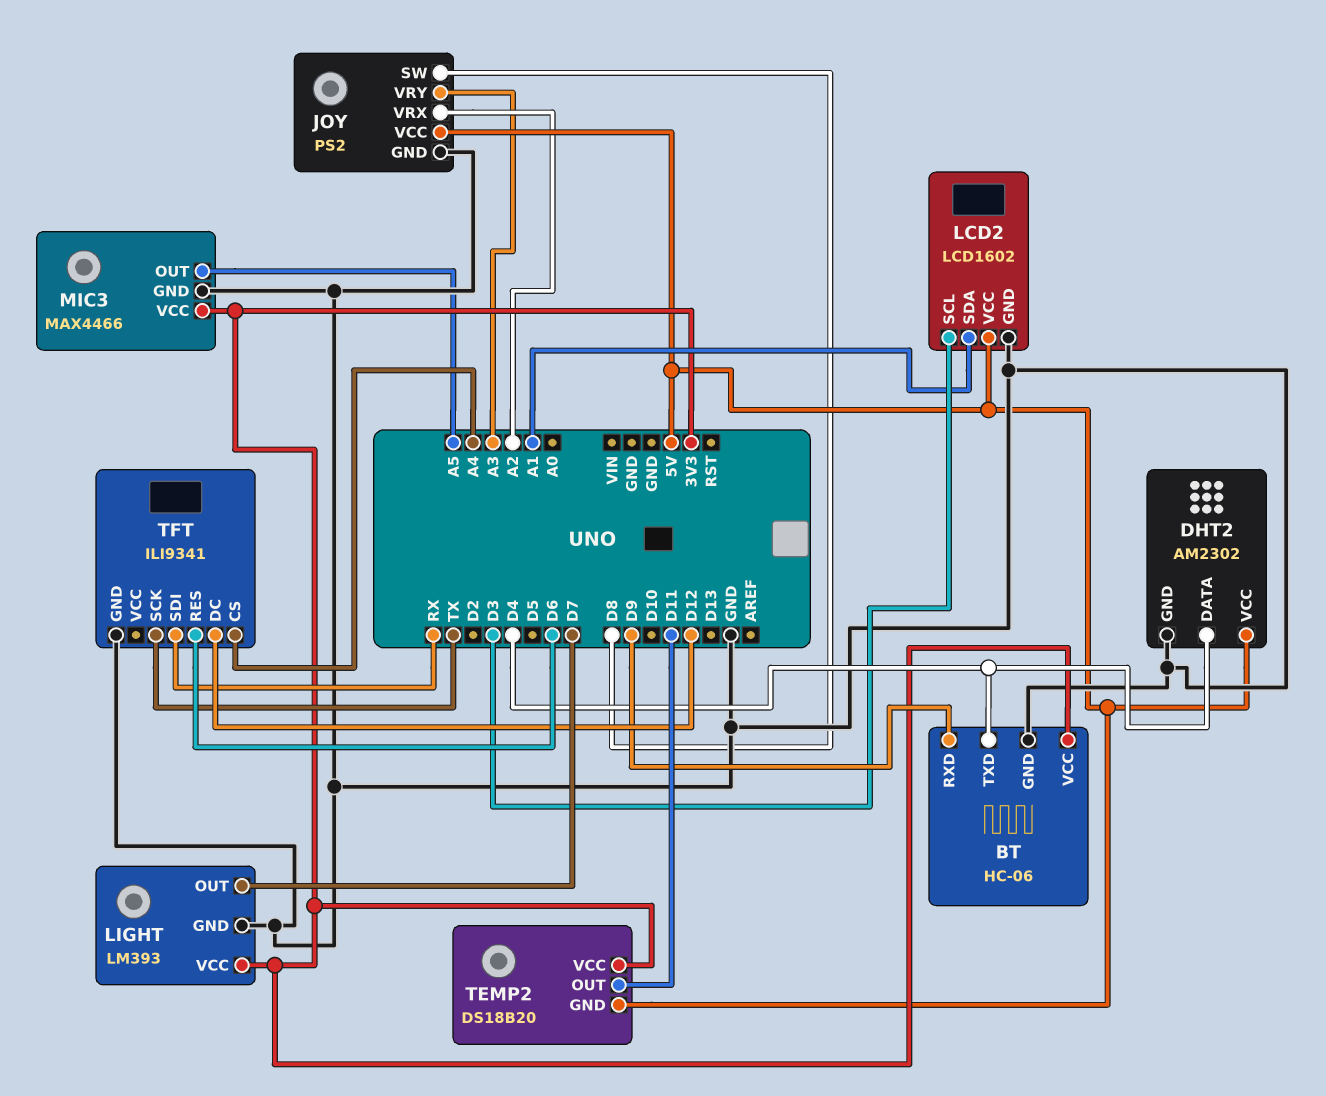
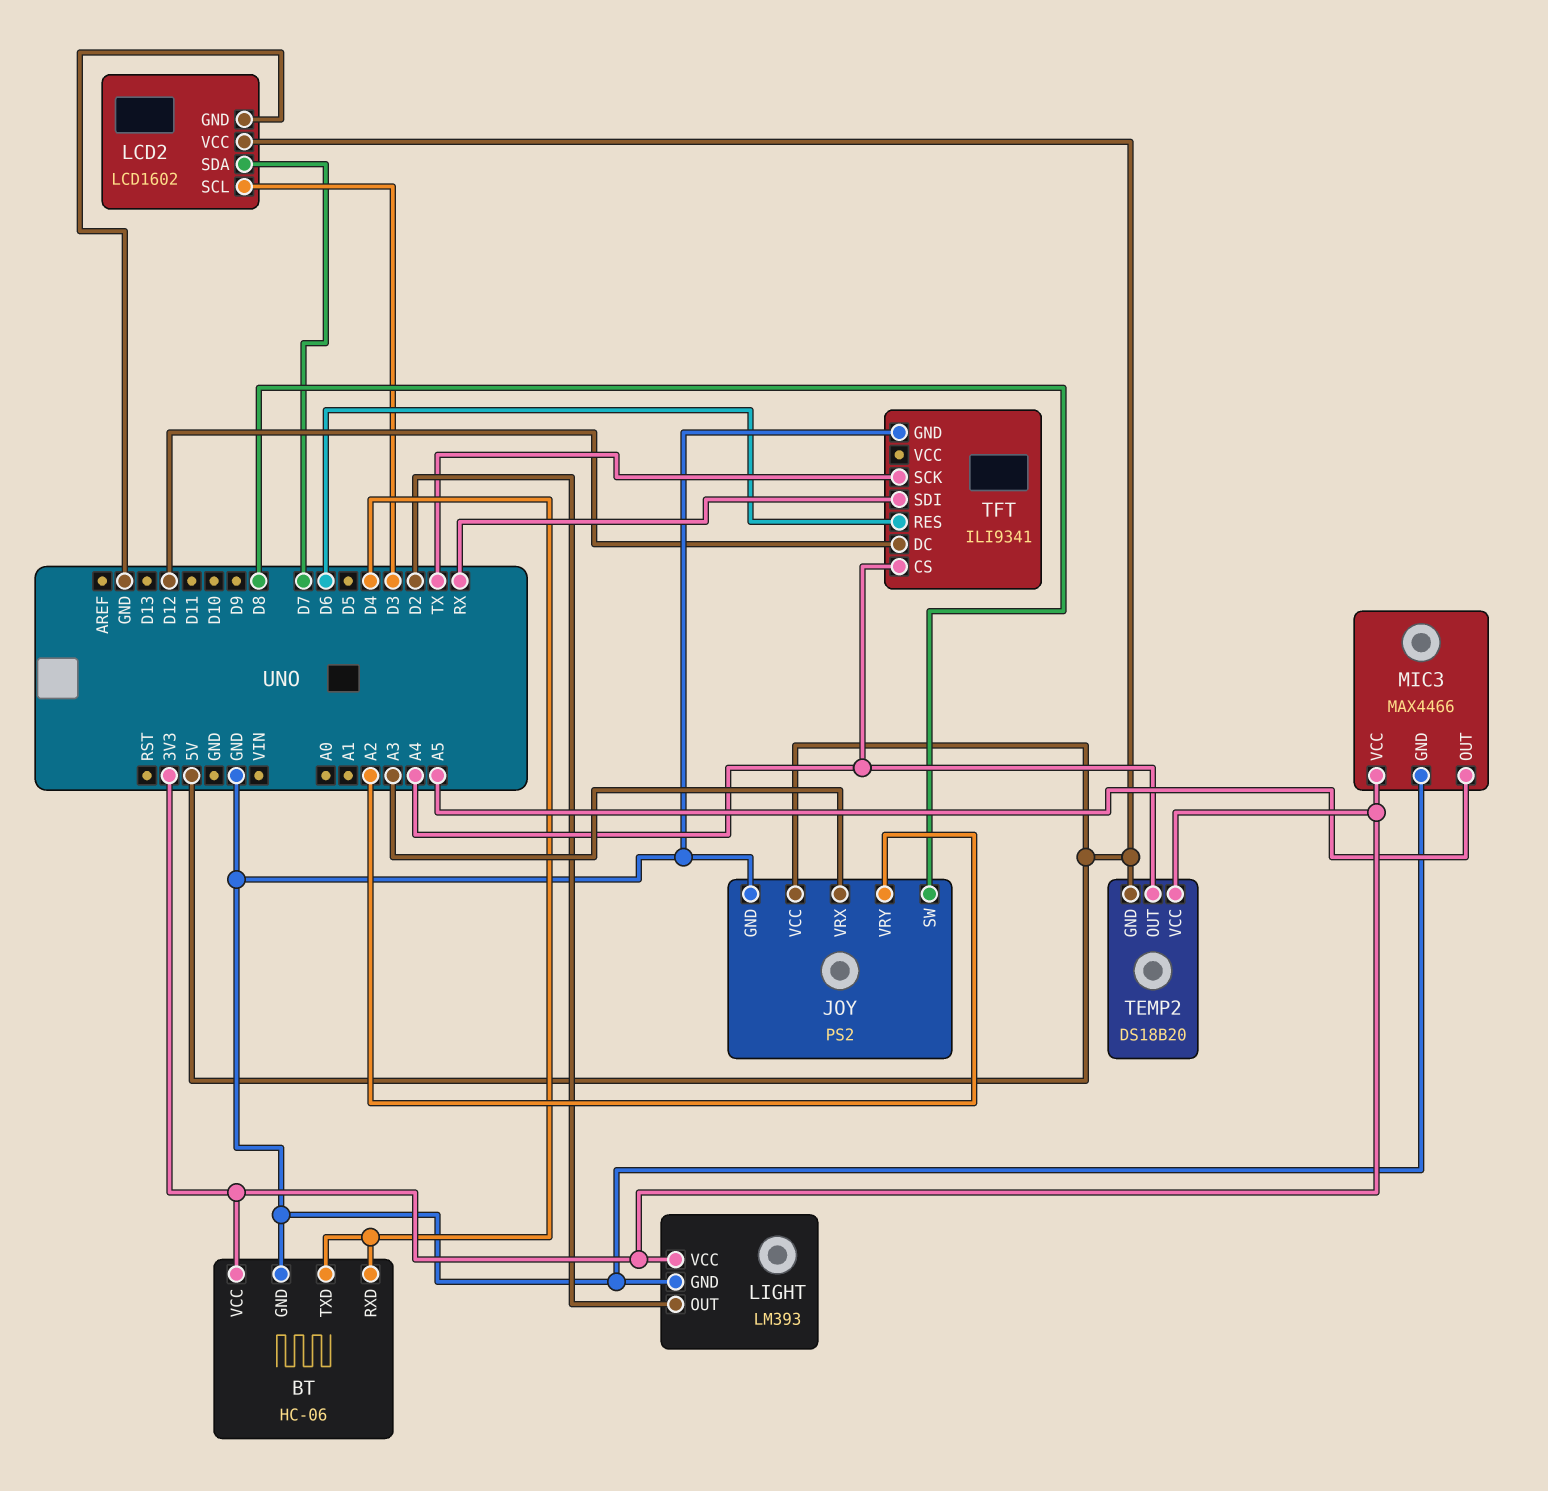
BT pin RXD: D9 -> D4
DHT2: AM2302 -> none
DHT2 pin DATA: D4 -> none
DHT2 pin GND: GND -> none
DHT2 pin VCC: 5V -> none
JOY pin VRX: A2 -> A3
JOY pin VRY: A3 -> A2
LCD2 pin SDA: A1 -> D7
LIGHT pin OUT: D7 -> D2
TEMP2 pin OUT: D11 -> A4

